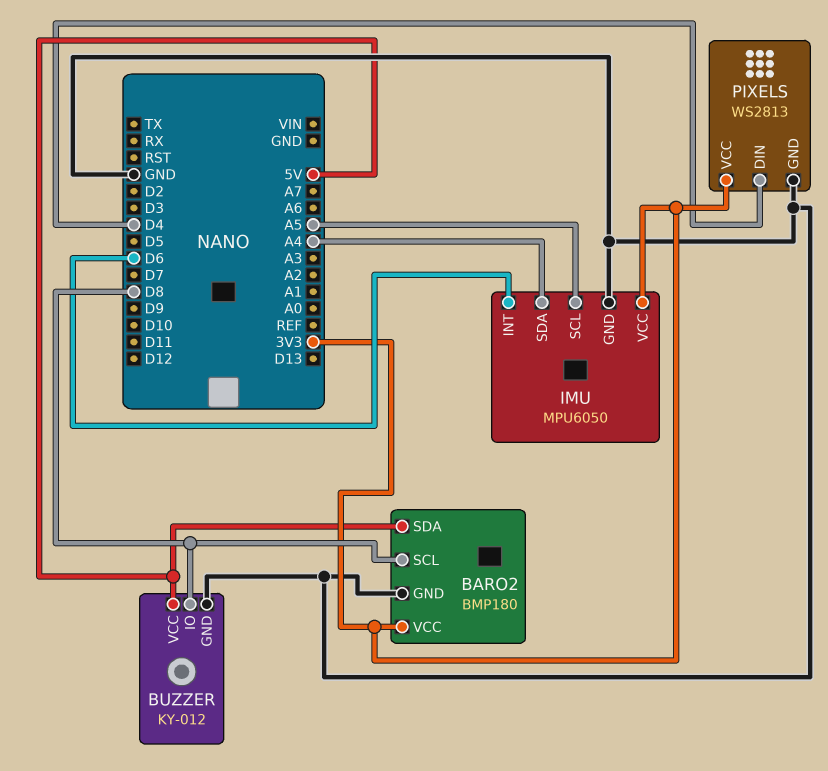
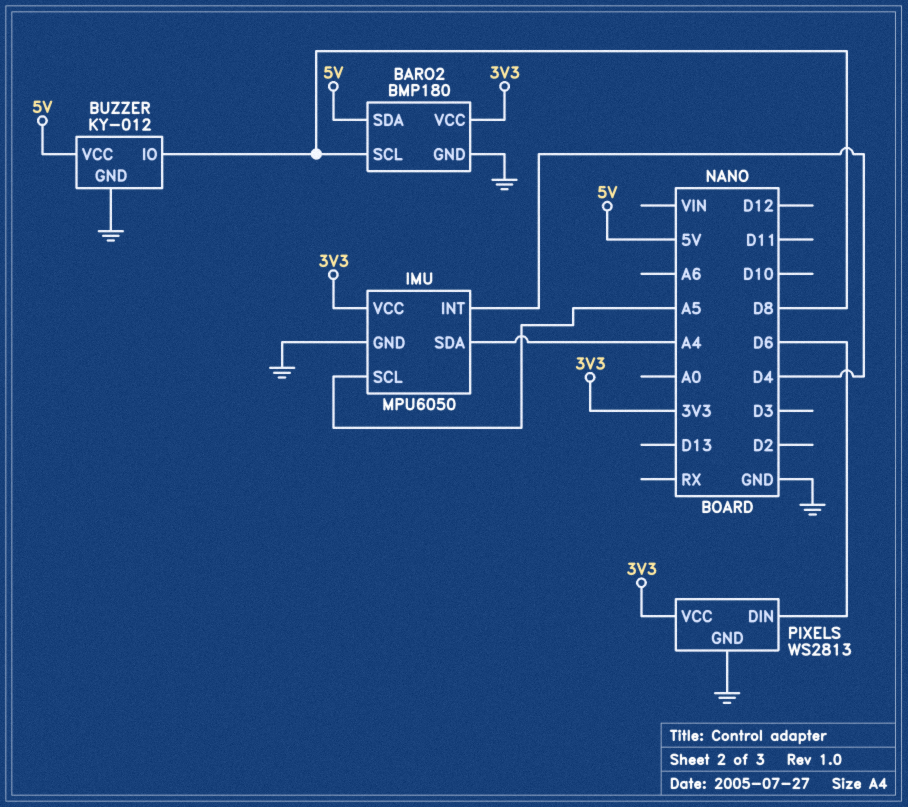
IMU pin INT: D6 -> D4
PIXELS pin DIN: D4 -> D6

